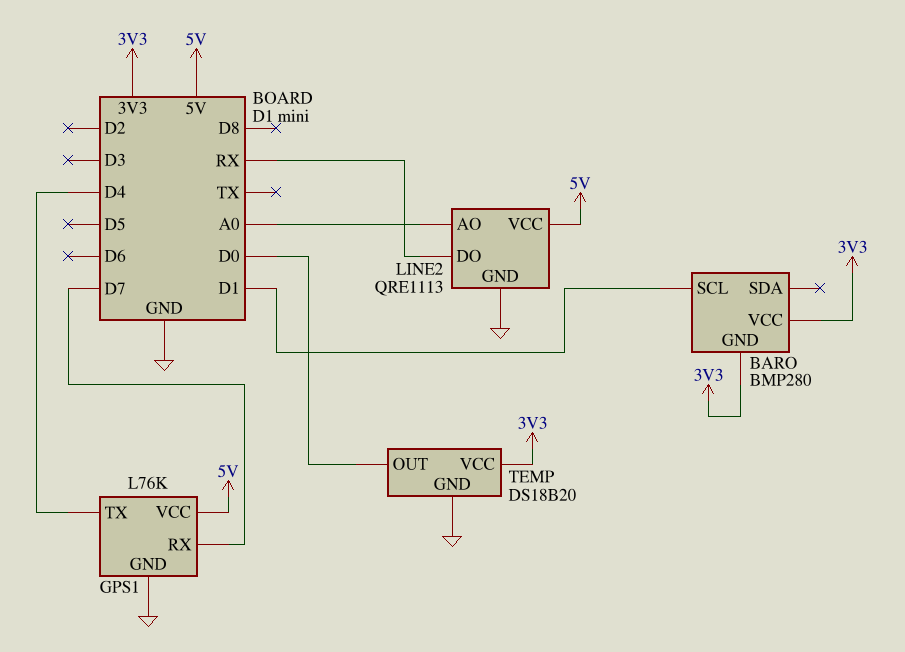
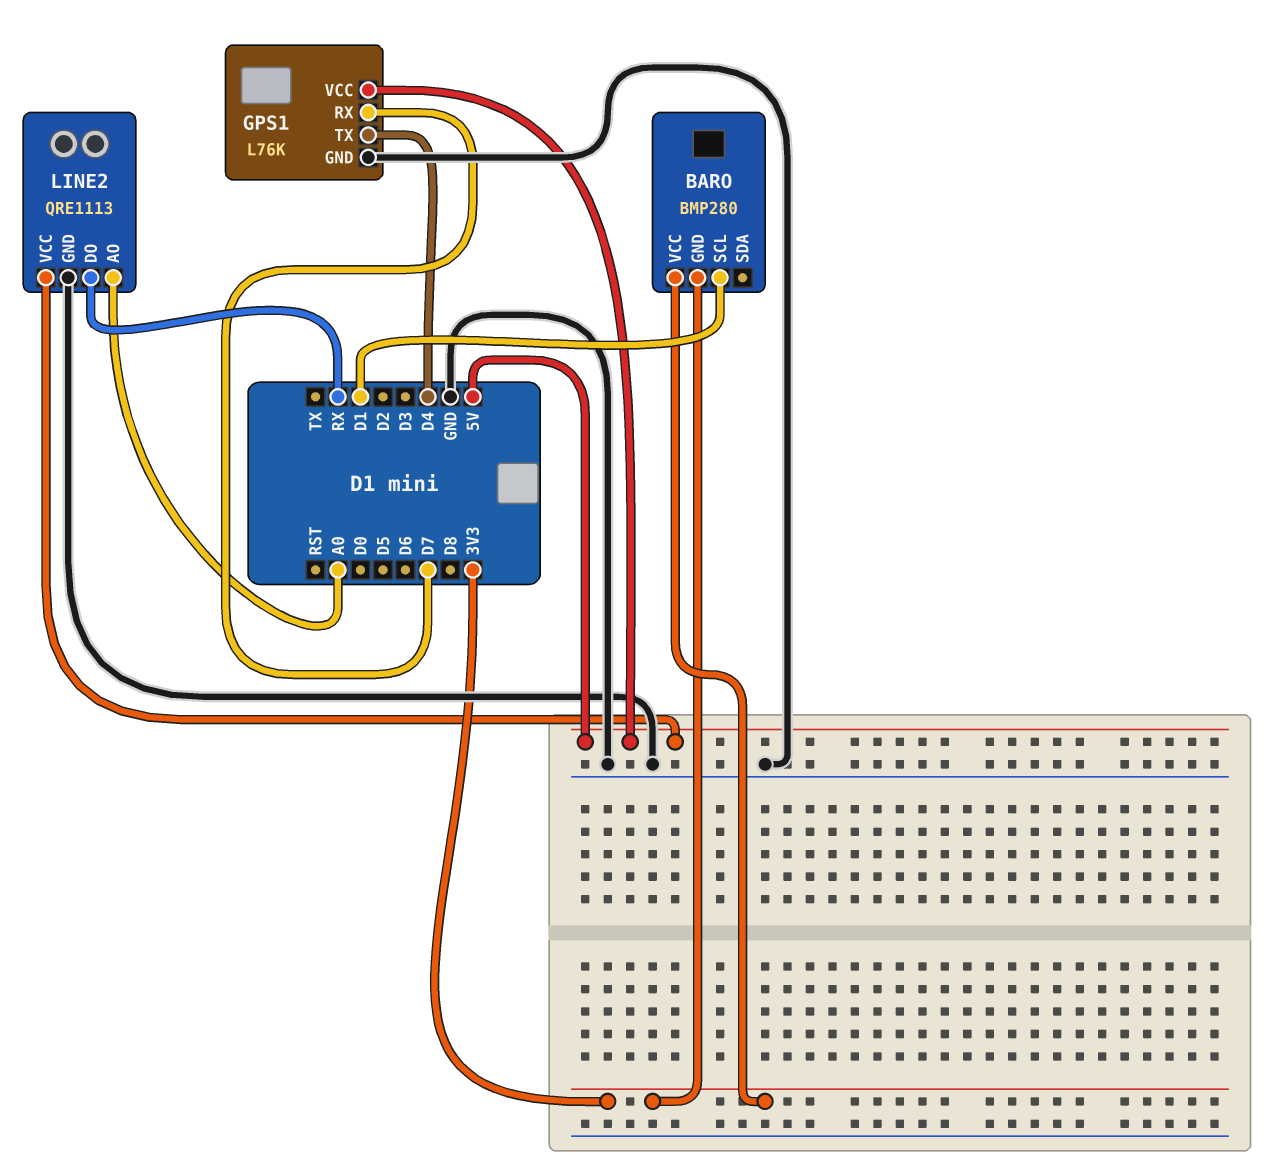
TEMP: DS18B20 -> none
TEMP pin GND: GND -> none
TEMP pin OUT: D0 -> none
TEMP pin VCC: 3V3 -> none

